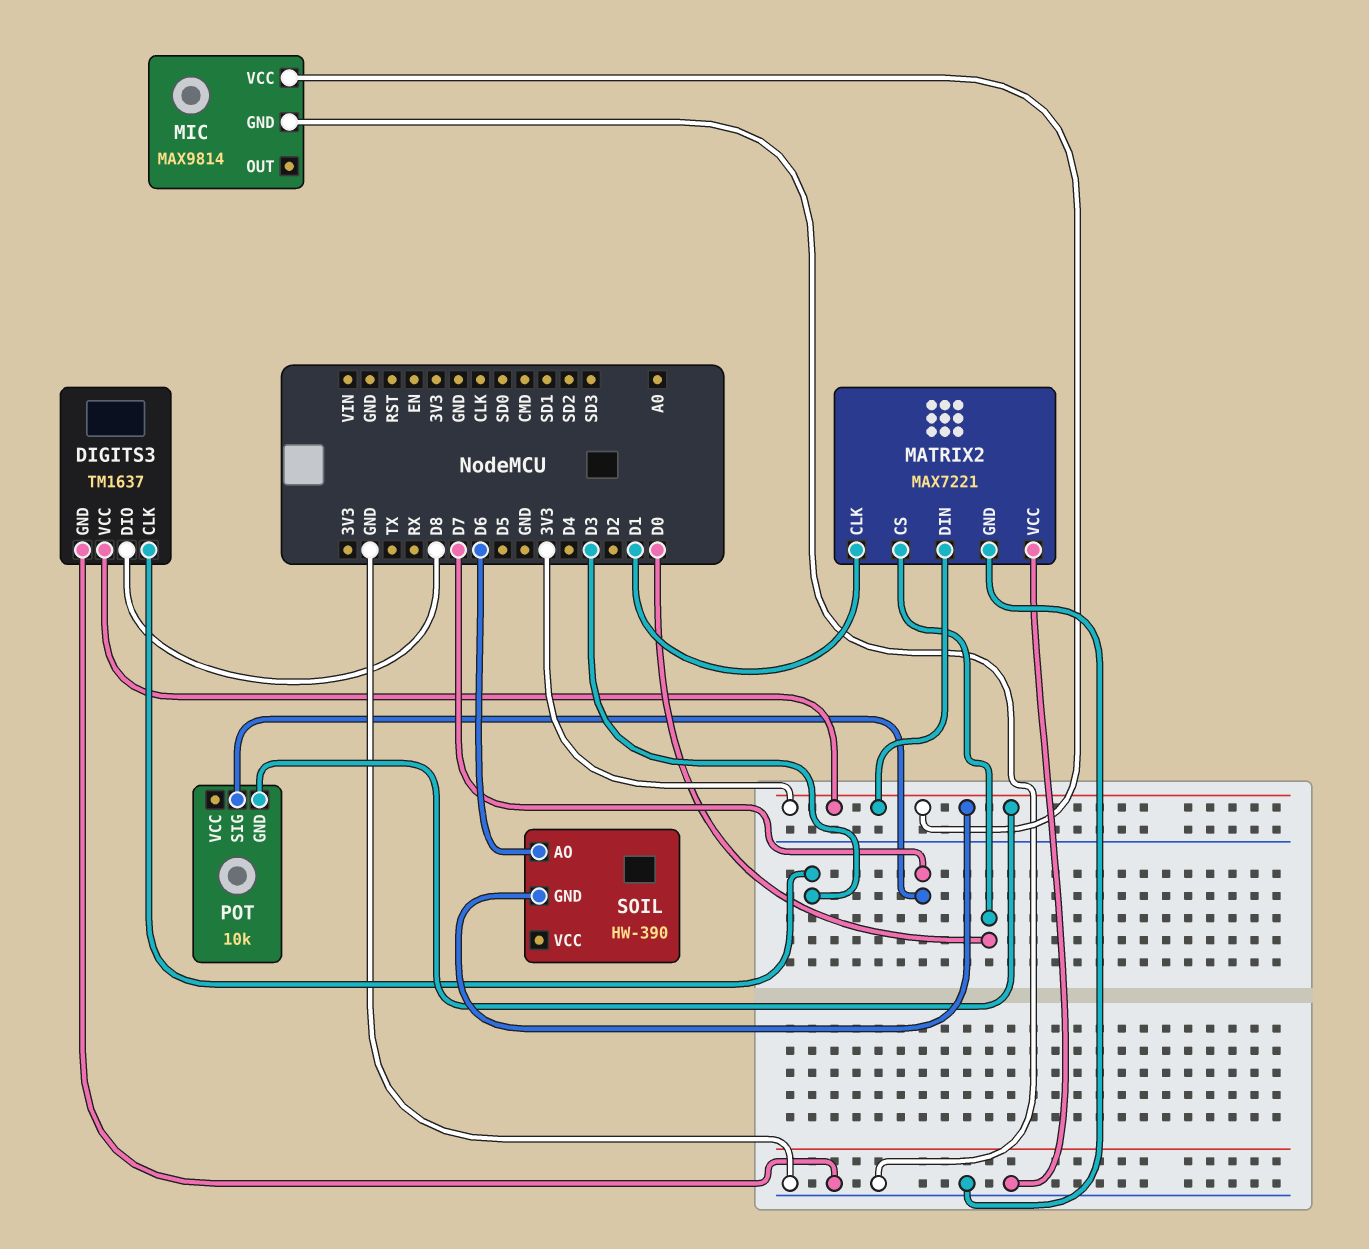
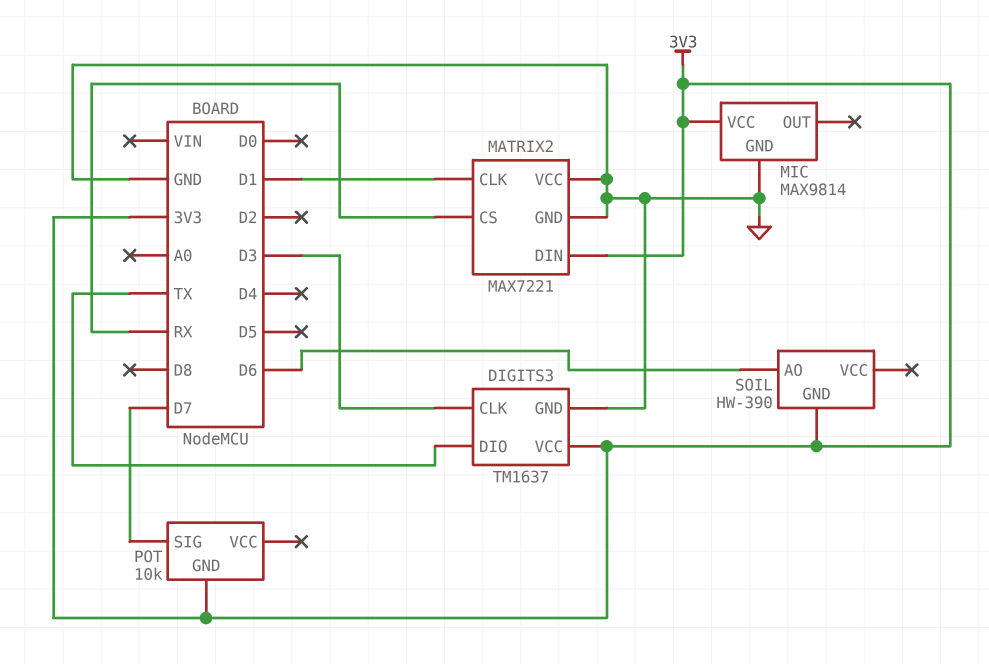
DIGITS3 pin DIO: D8 -> TX
MATRIX2 pin CS: D0 -> RX

